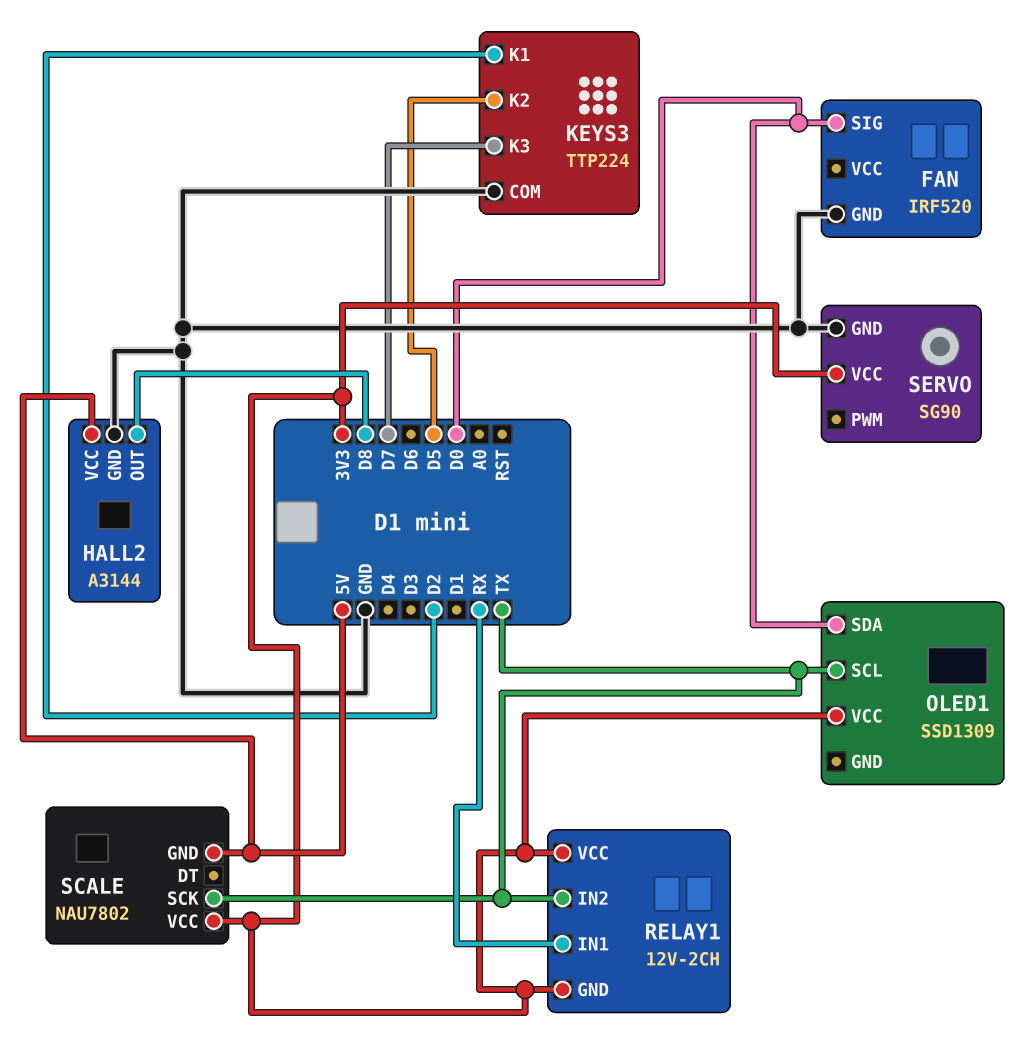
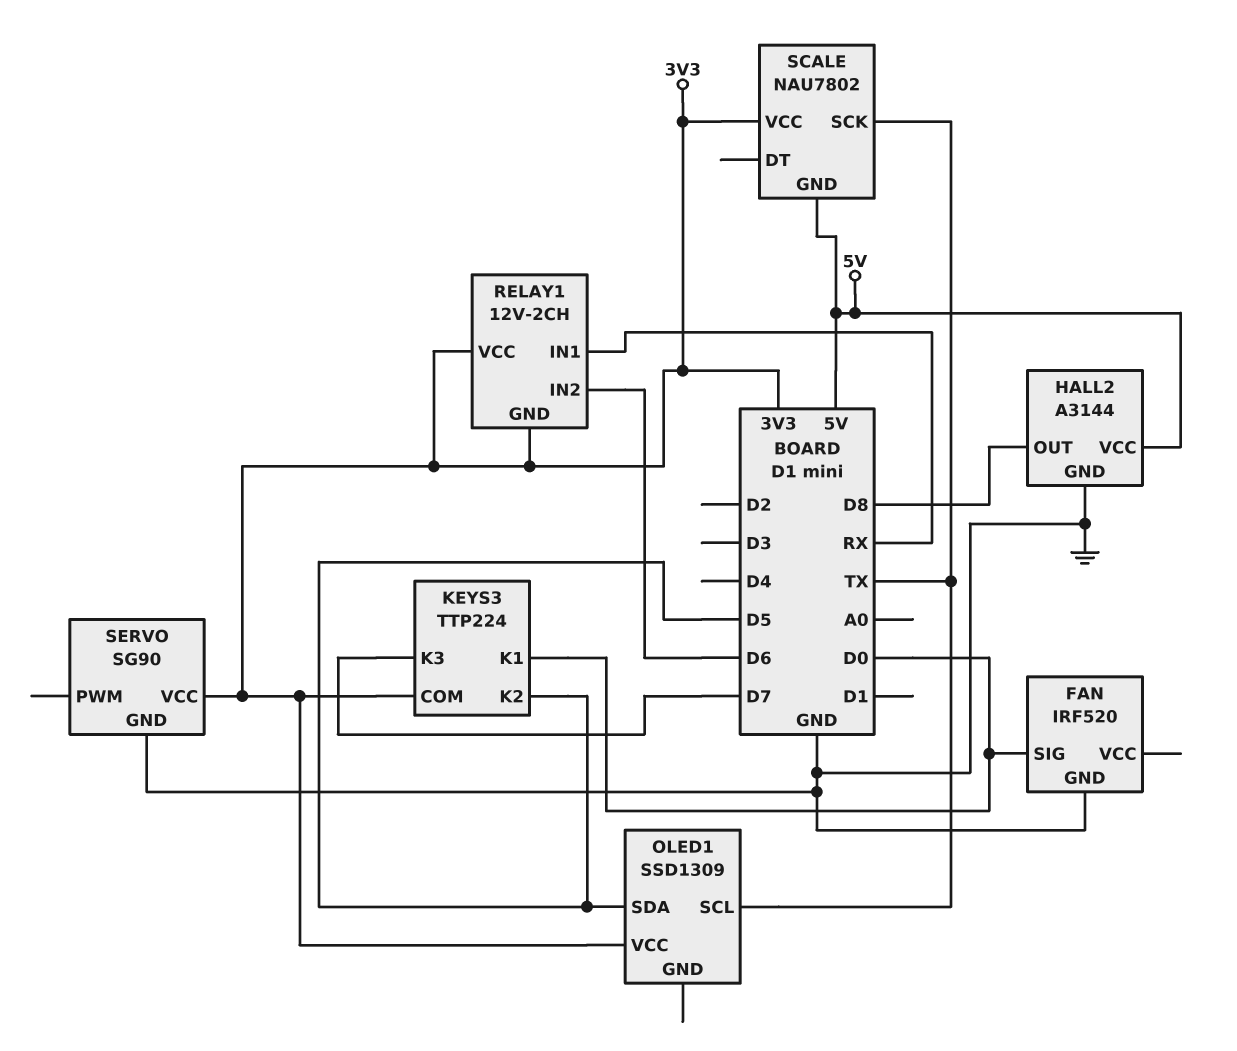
KEYS3 pin COM: GND -> 3V3
KEYS3 pin K1: D2 -> D0
OLED1 pin SDA: D0 -> D5
RELAY1 pin IN2: TX -> D6

